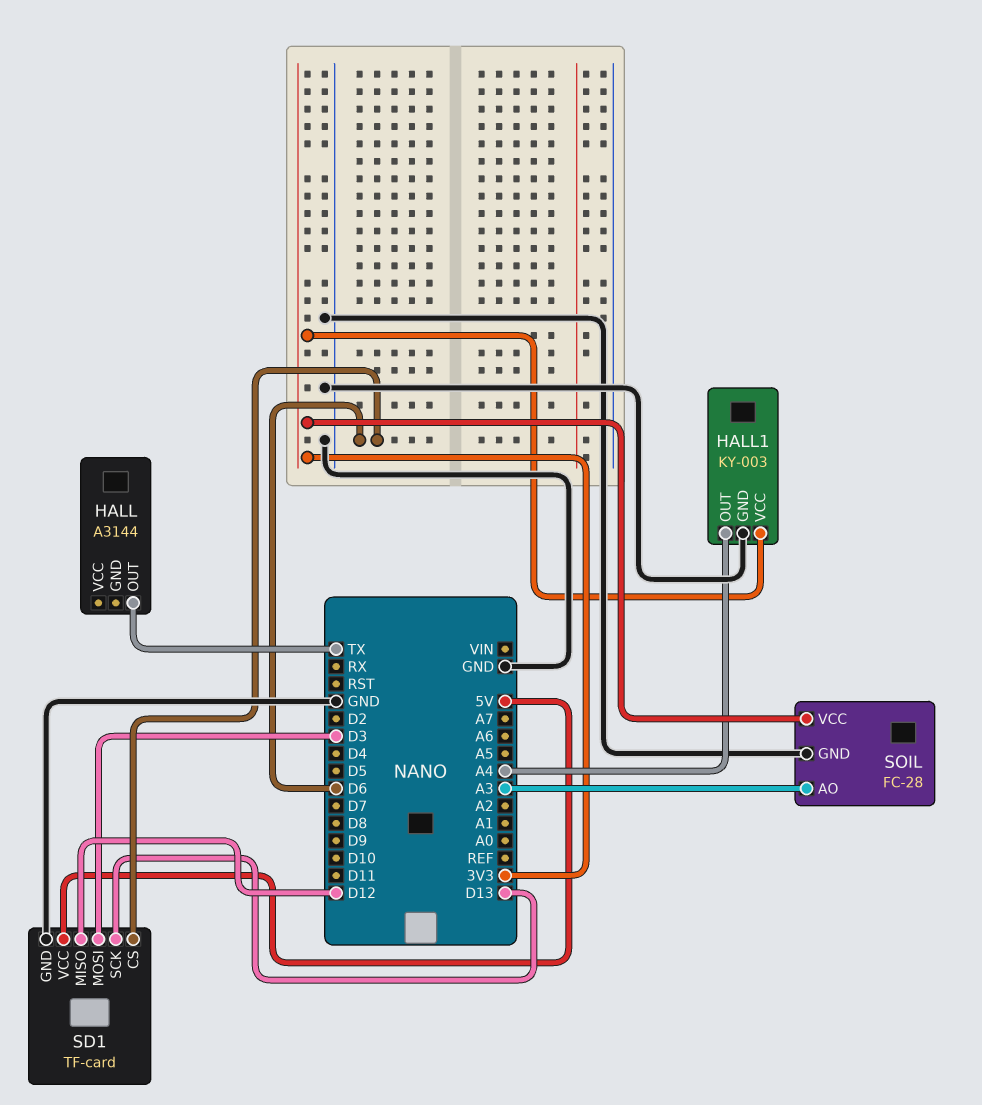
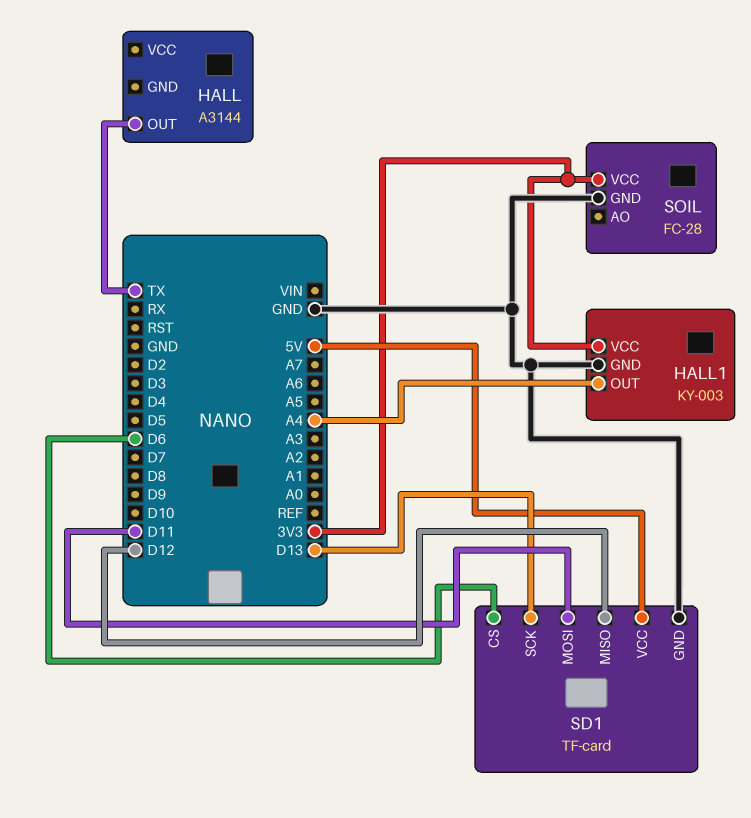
SD1 pin MOSI: D3 -> D11
SOIL pin AO: A3 -> none

